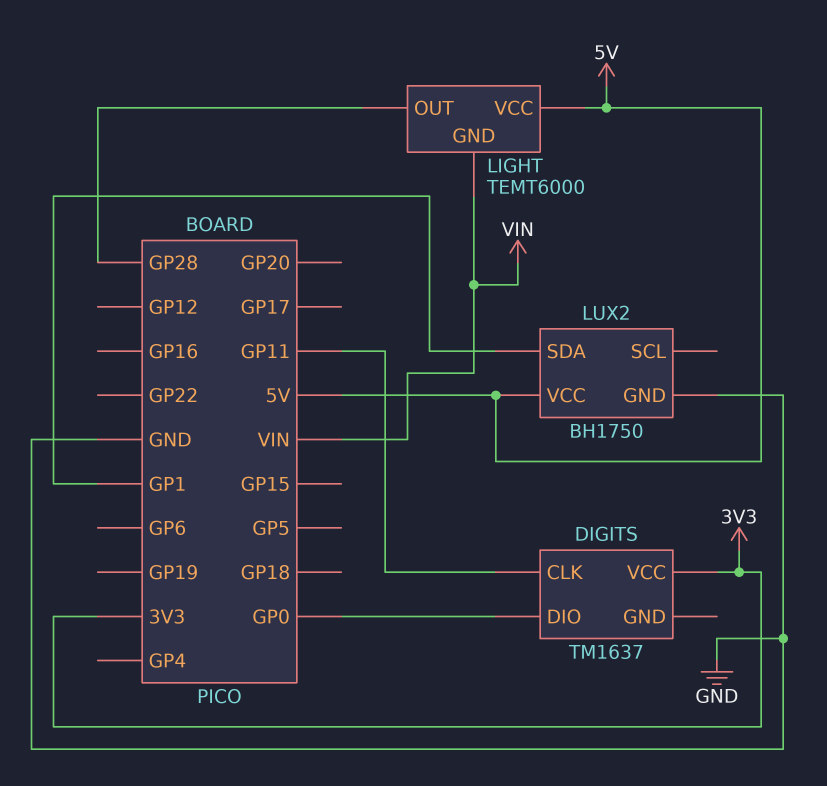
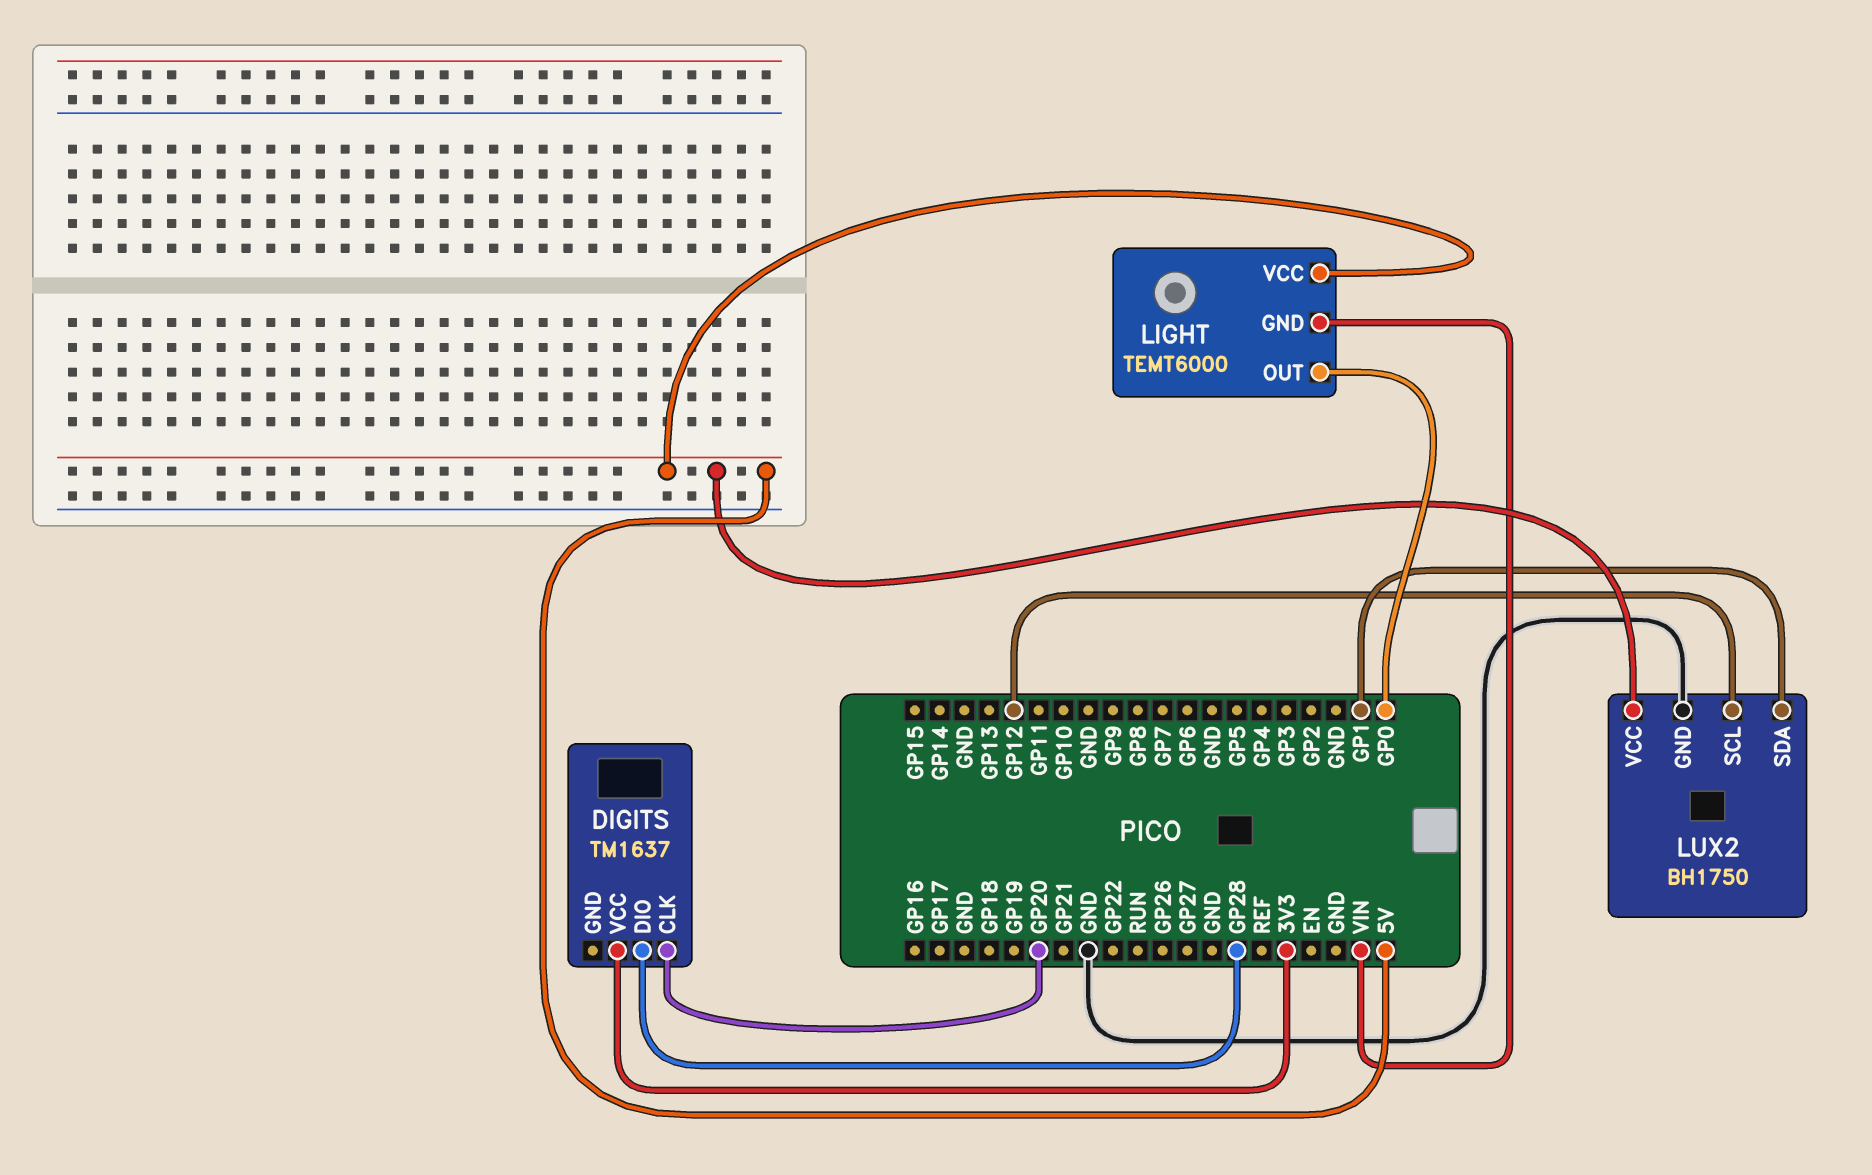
DIGITS pin CLK: GP11 -> GP20
DIGITS pin DIO: GP0 -> GP28
LIGHT pin OUT: GP28 -> GP0
LUX2 pin SCL: none -> GP12

